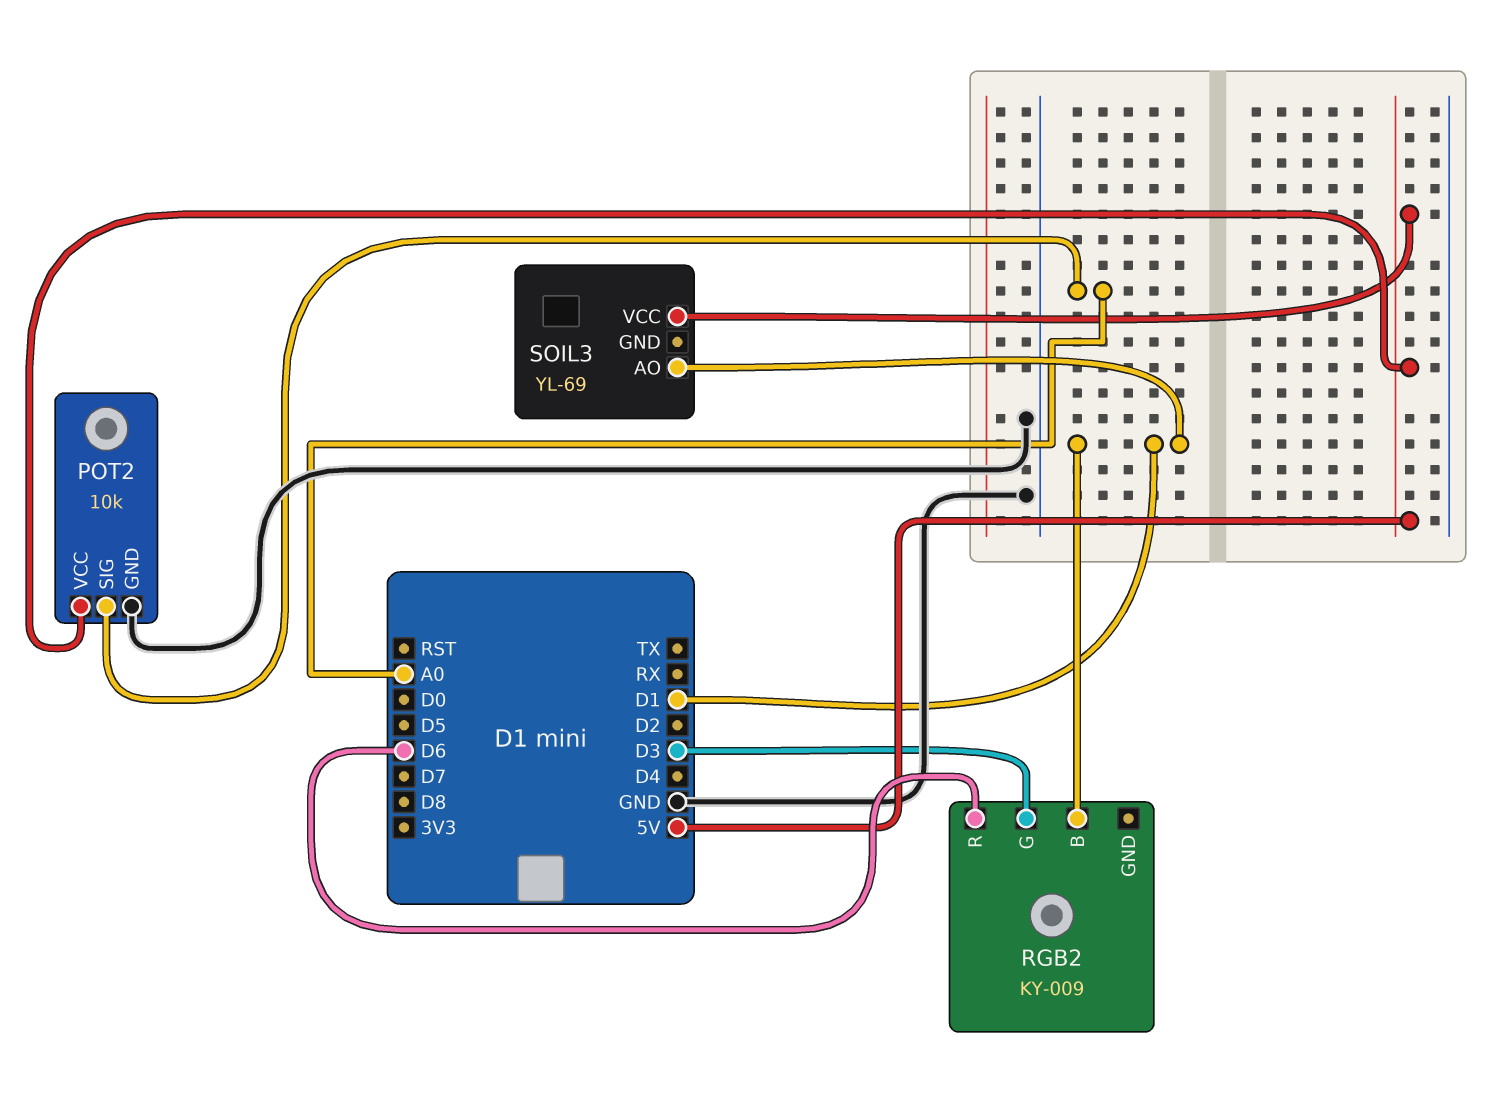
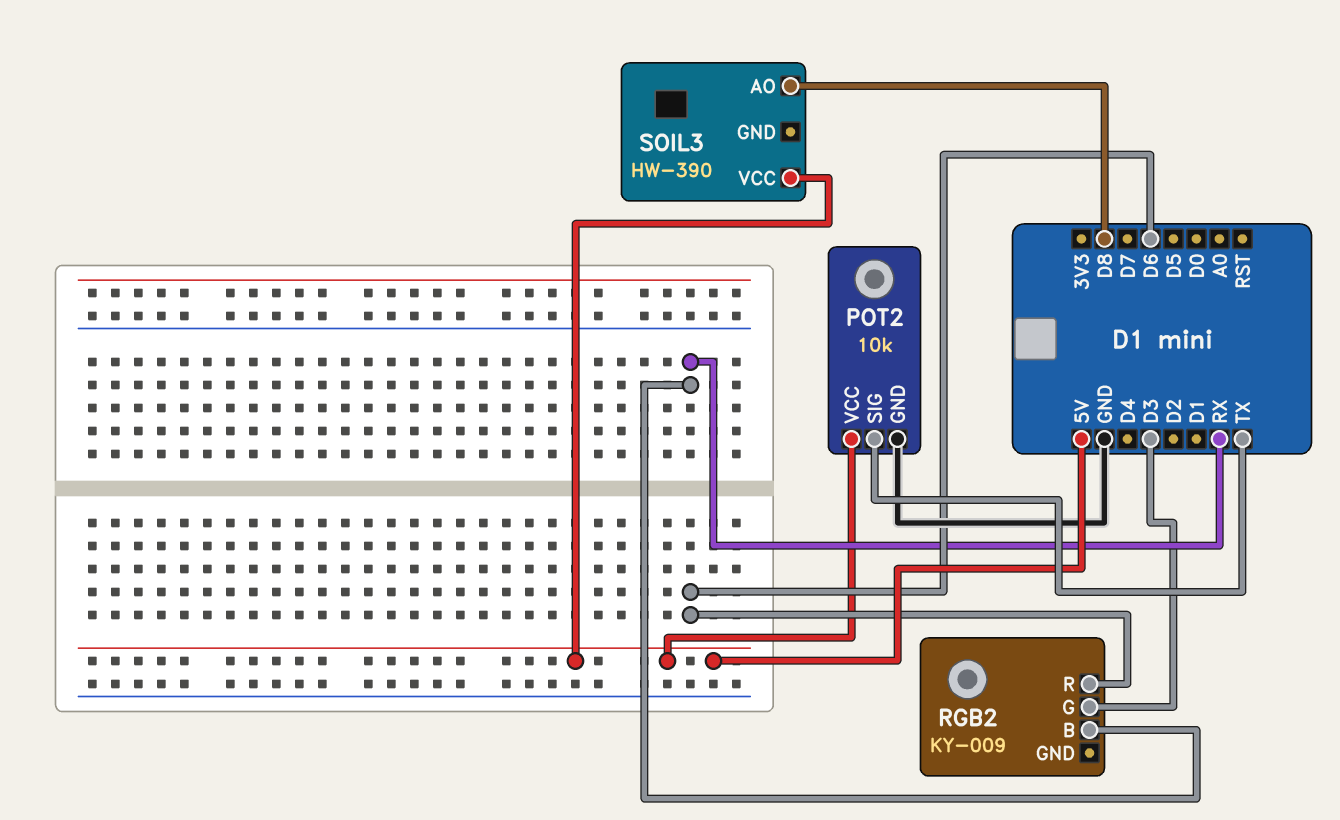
POT2 pin SIG: A0 -> TX
RGB2 pin B: D1 -> RX
SOIL3: YL-69 -> HW-390
SOIL3 pin AO: D1 -> D8

